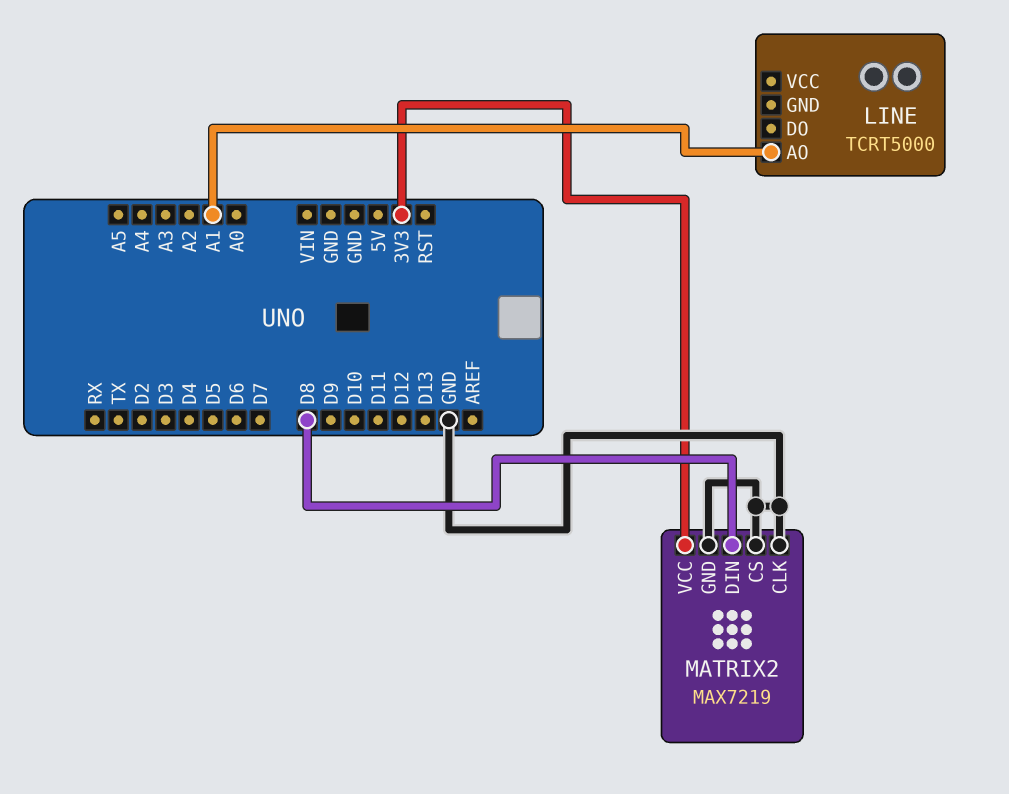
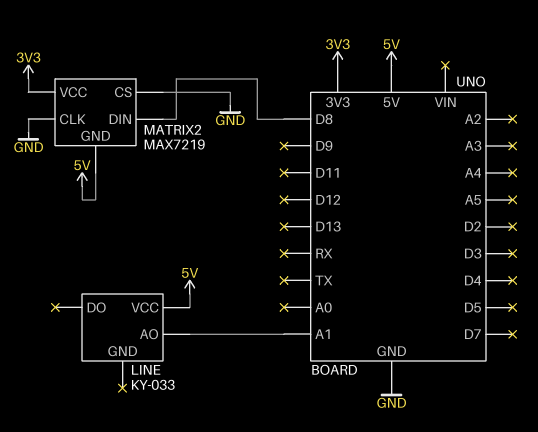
LINE: TCRT5000 -> KY-033
LINE pin VCC: none -> 5V
MATRIX2 pin GND: GND -> 5V

